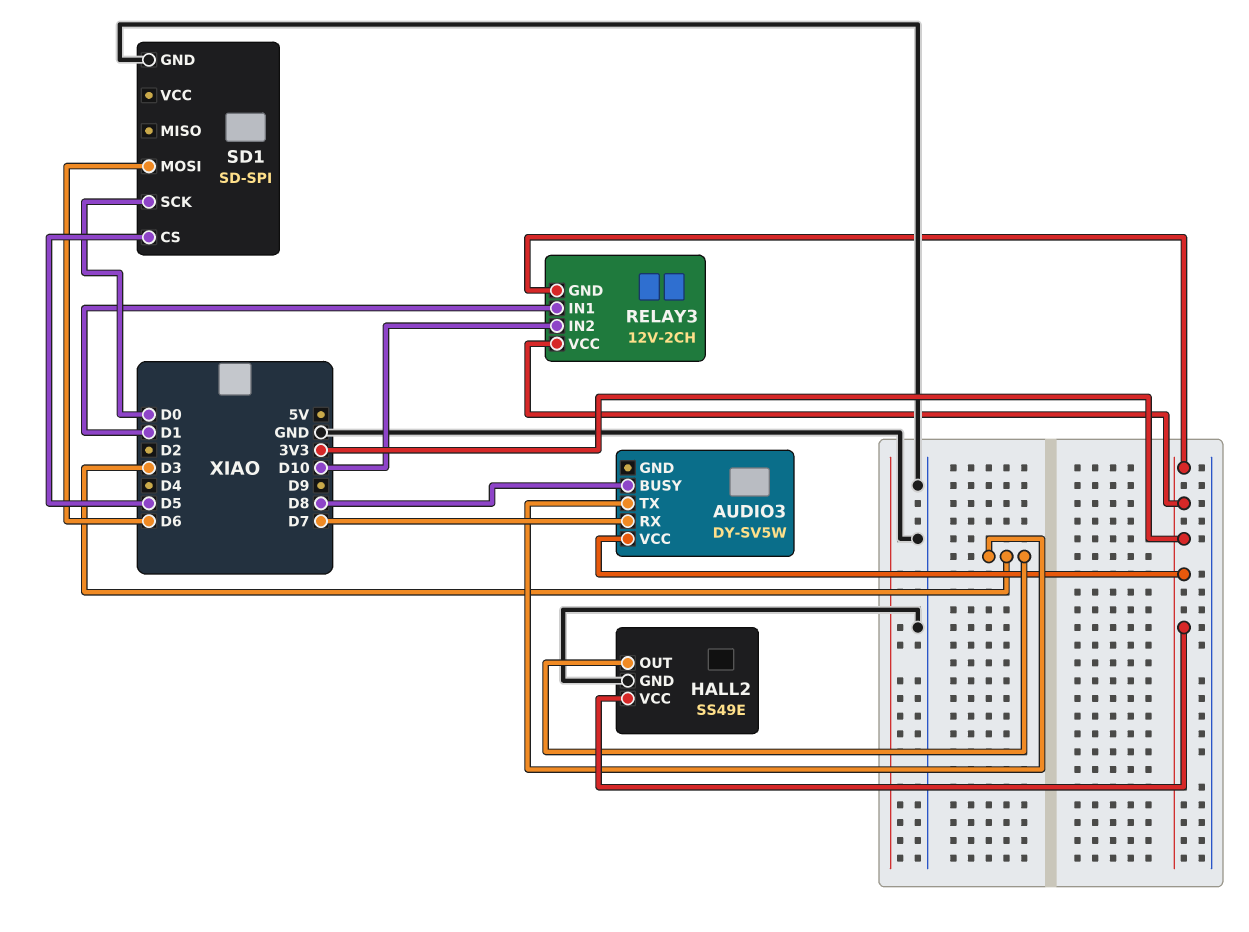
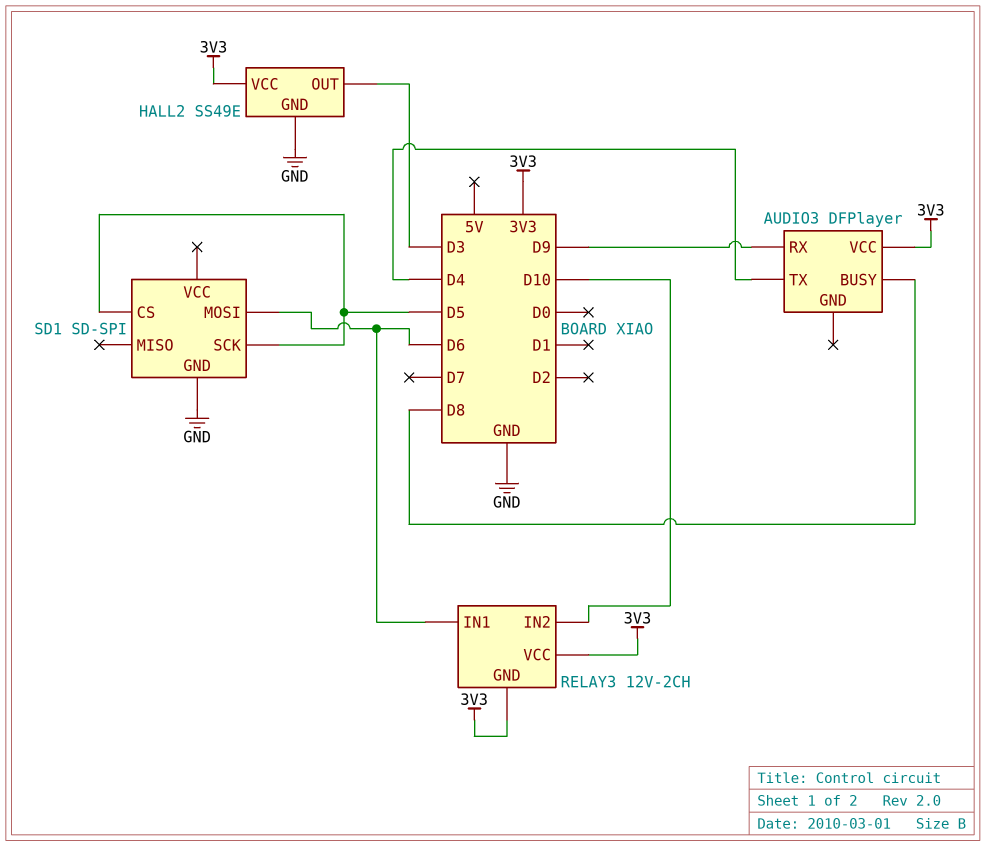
AUDIO3: DY-SV5W -> DFPlayer
AUDIO3 pin RX: D7 -> D9
AUDIO3 pin TX: D3 -> D4
RELAY3 pin IN1: D1 -> D6
SD1 pin SCK: D0 -> D5

